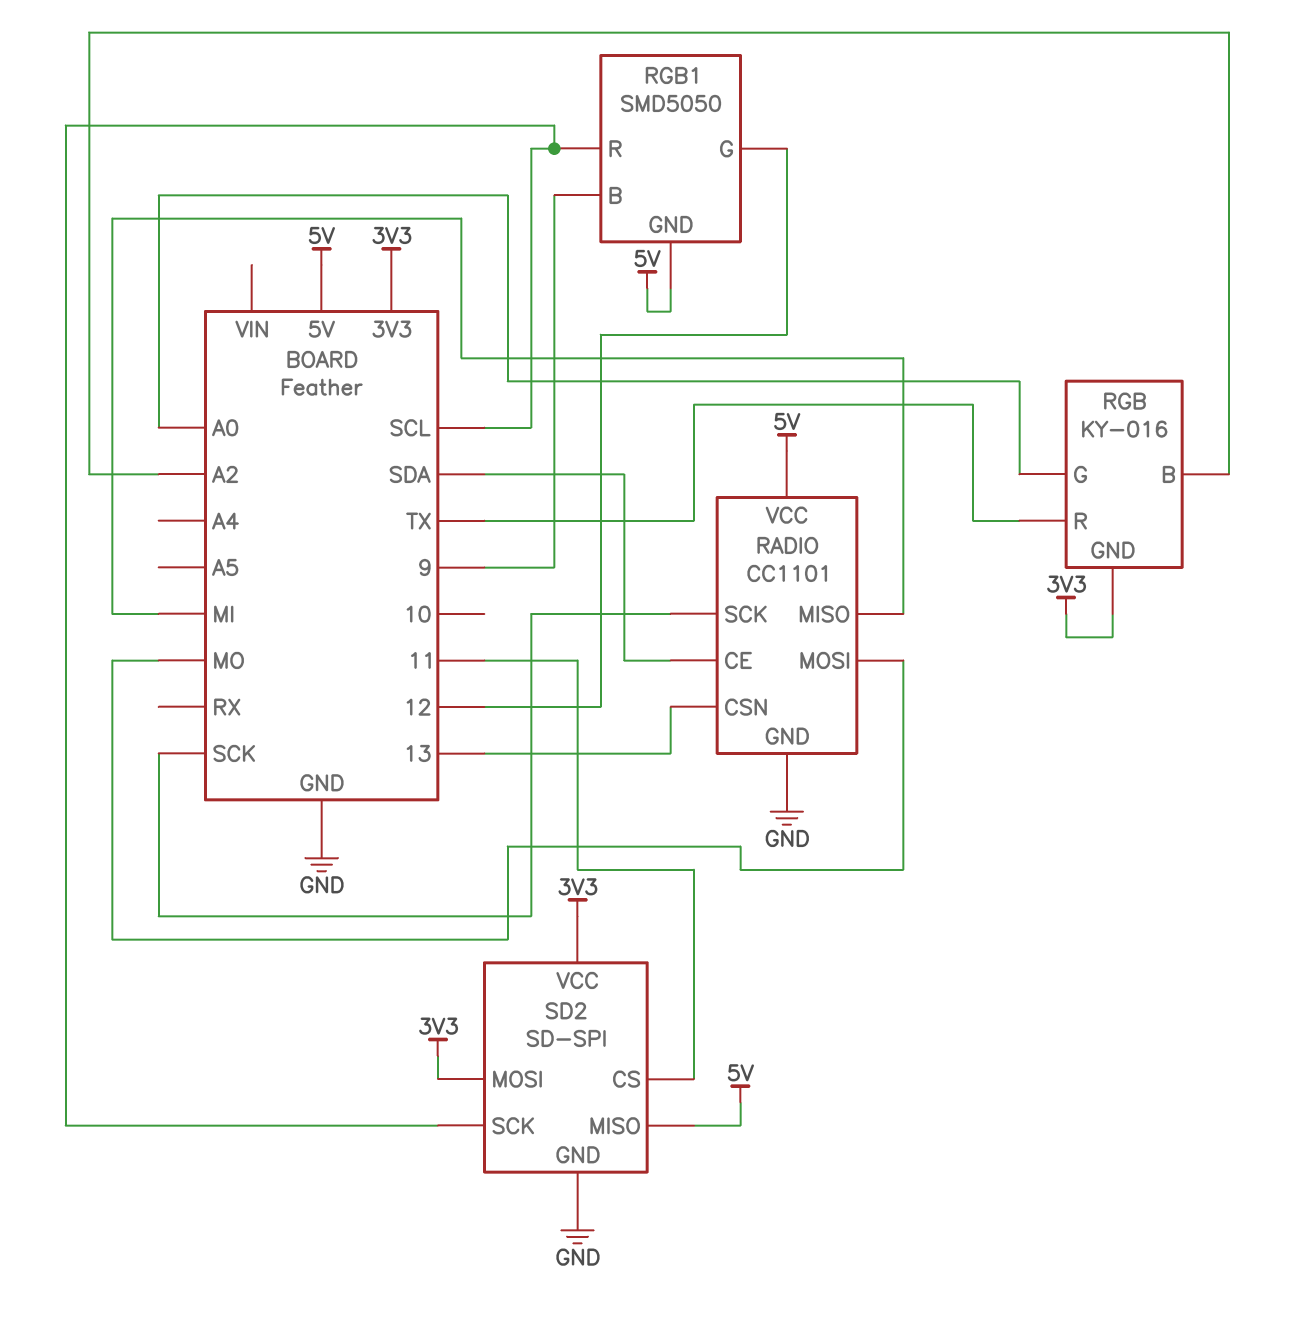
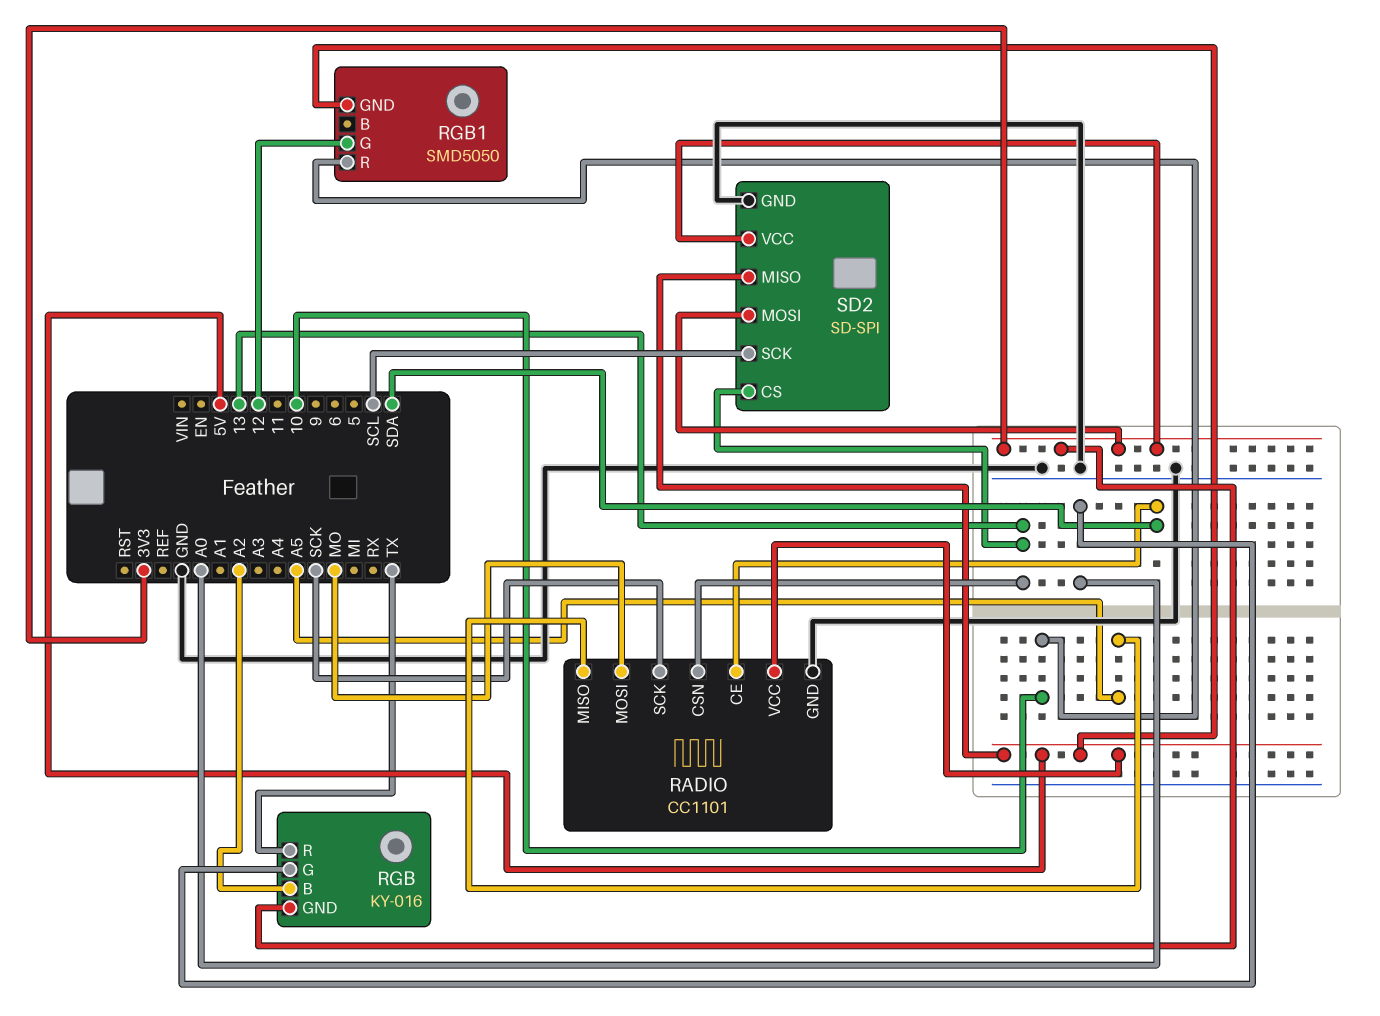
RADIO pin MISO: MI -> A5
RGB1 pin B: 9 -> none
RGB1 pin R: SCL -> 10
SD2 pin CS: 11 -> 13

